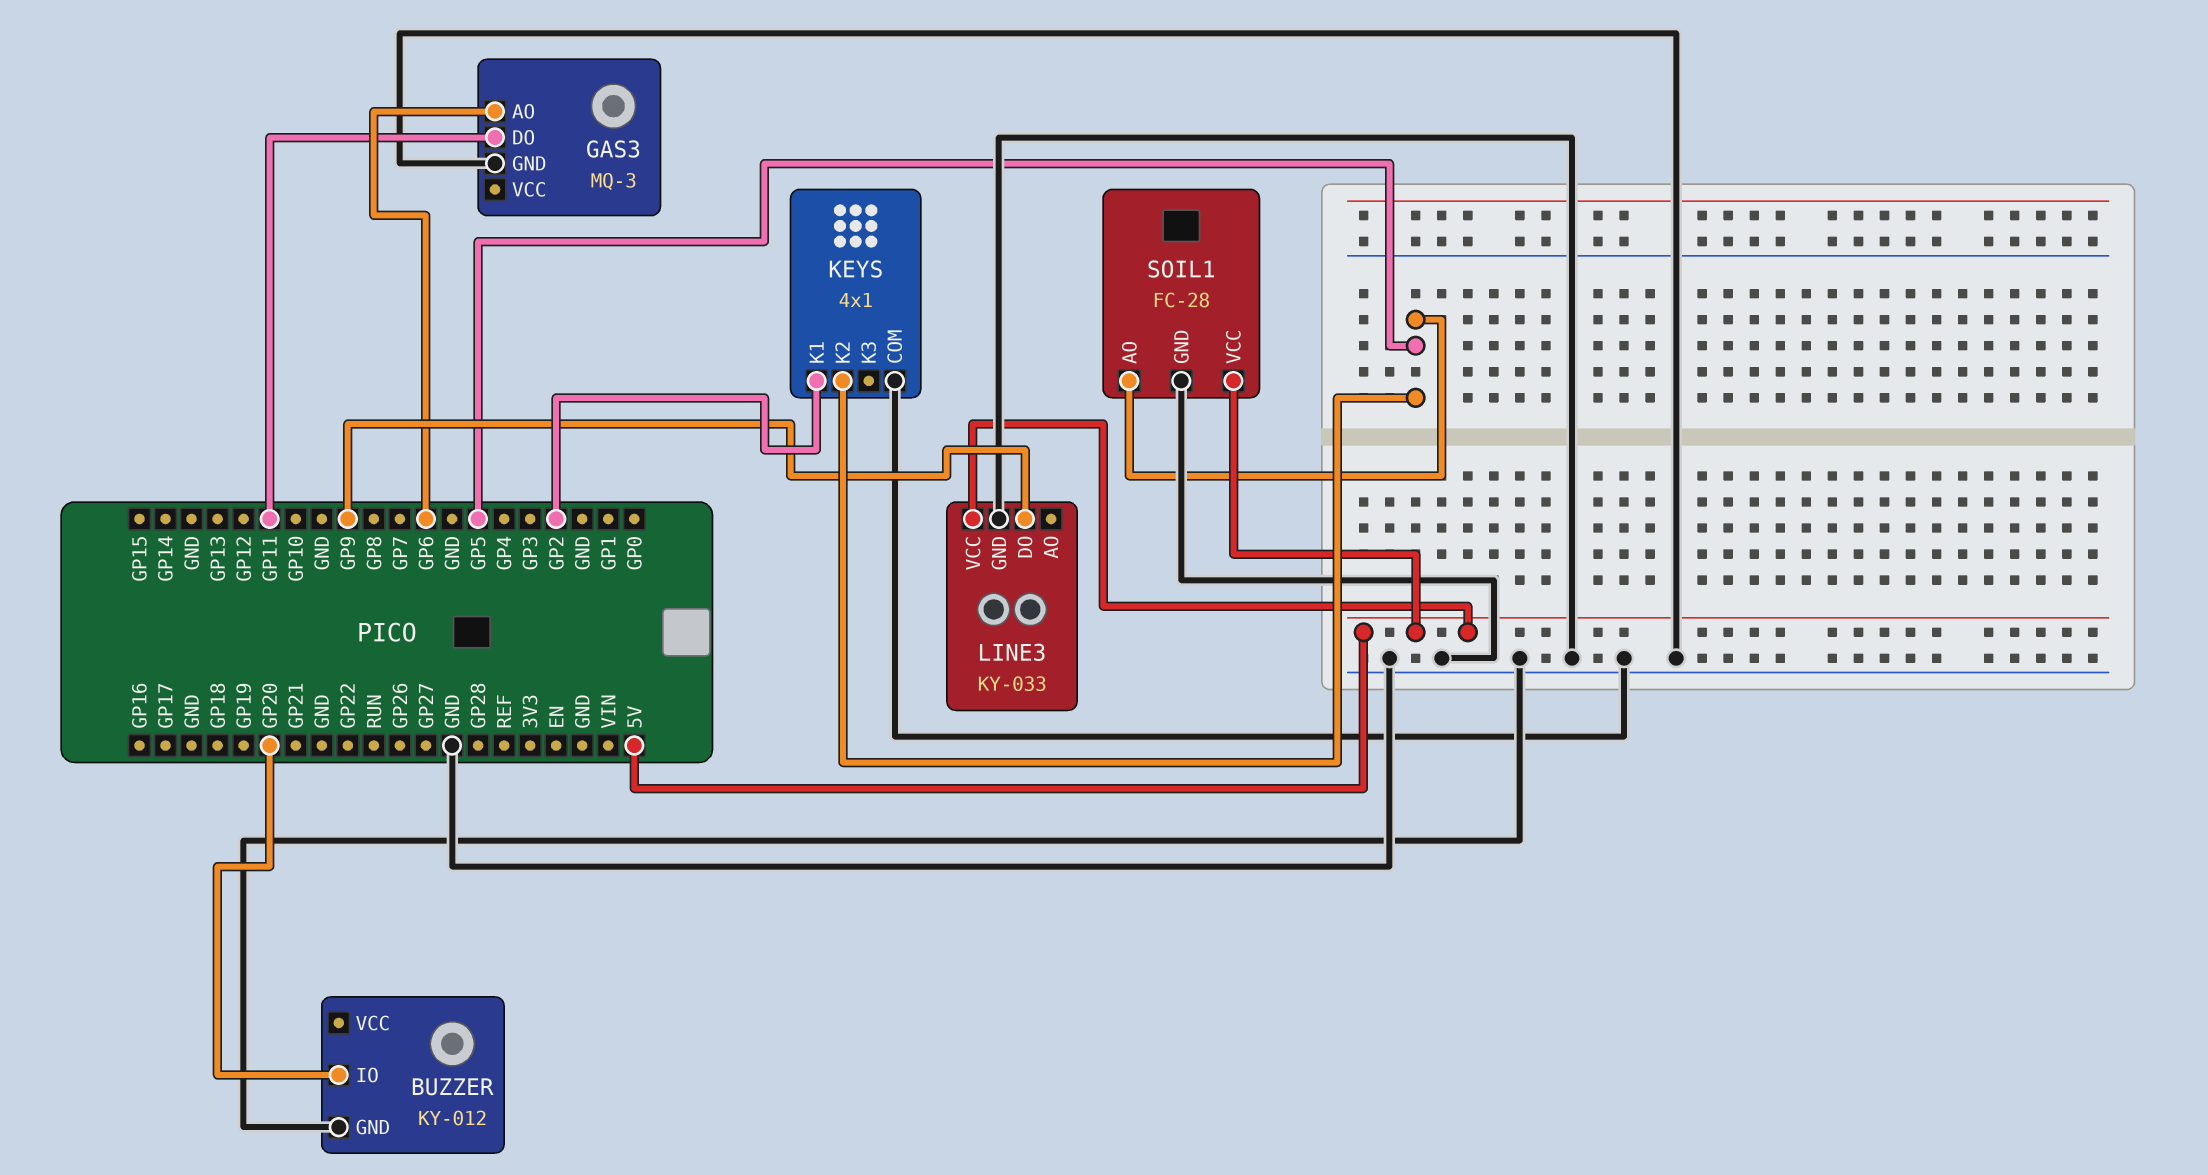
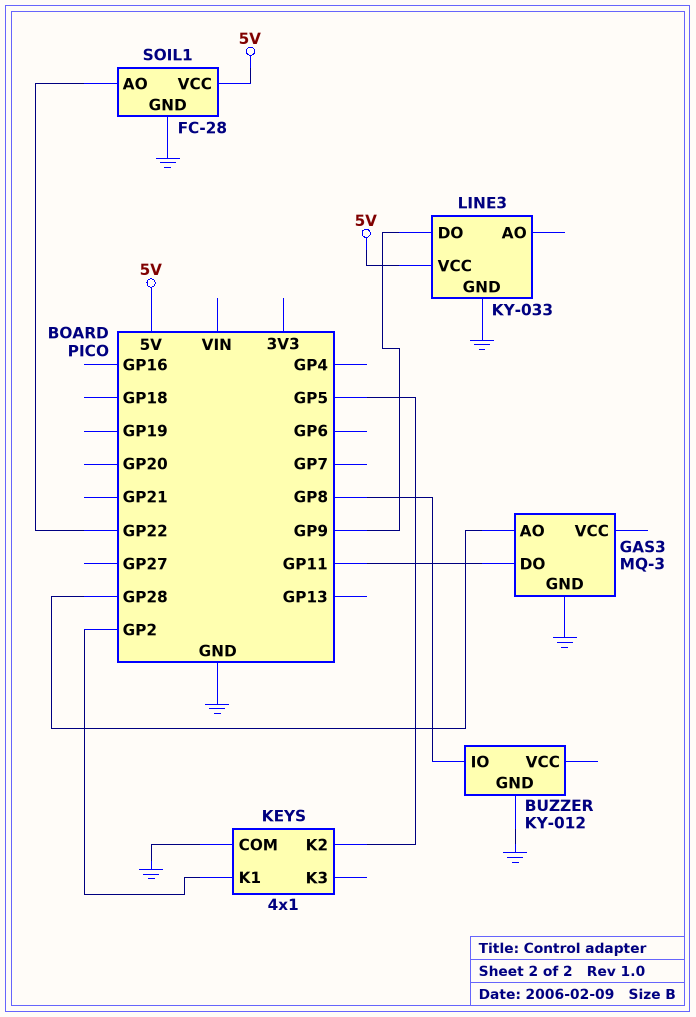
BUZZER pin IO: GP20 -> GP8
GAS3 pin AO: GP6 -> GP28
SOIL1 pin AO: GP5 -> GP22

